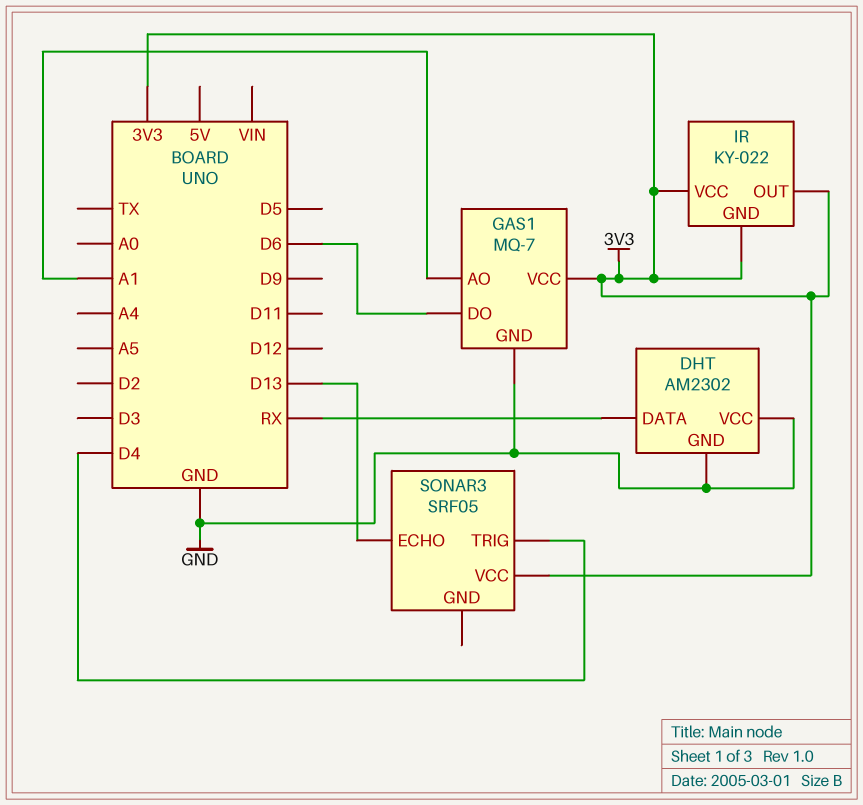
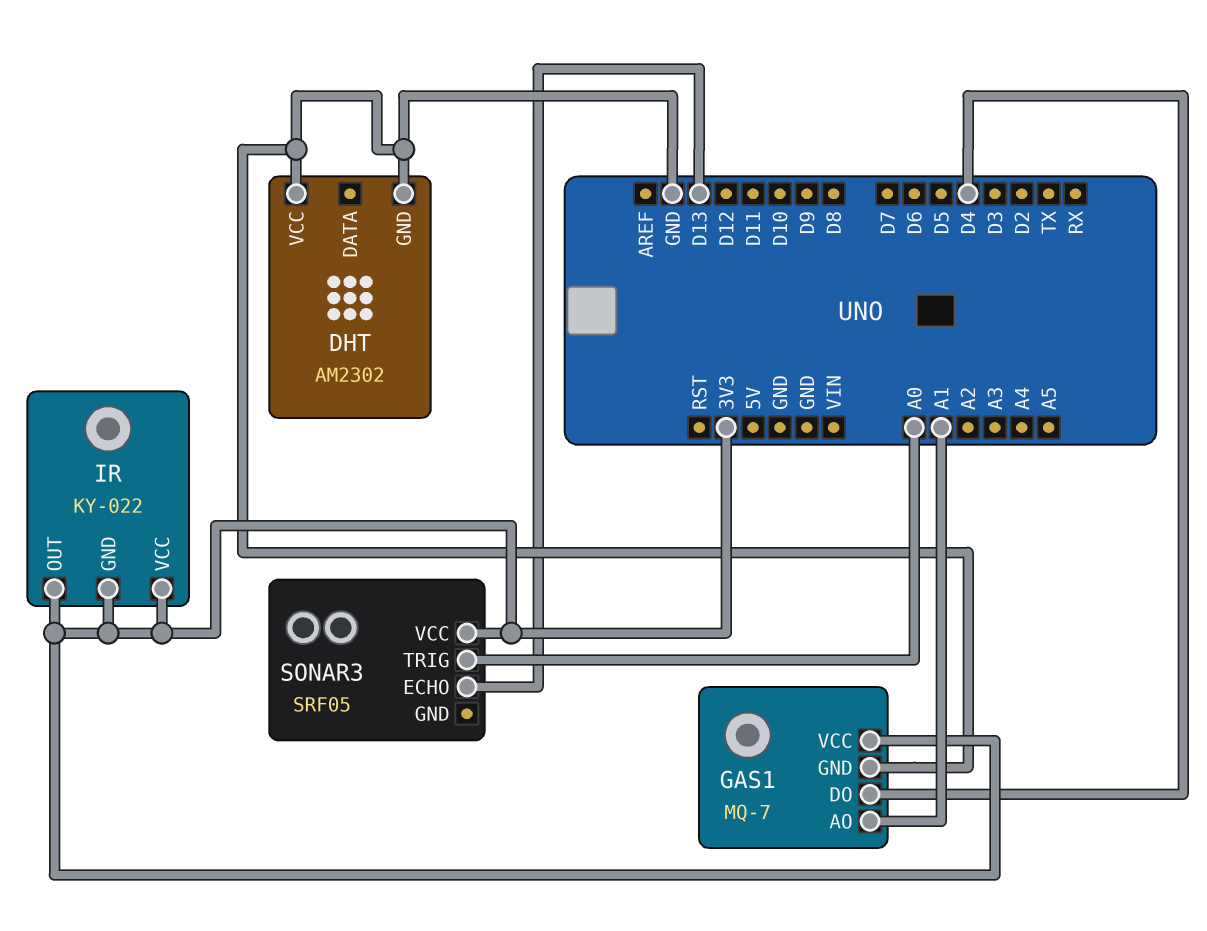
DHT pin DATA: RX -> none
GAS1 pin DO: D6 -> D4
SONAR3 pin TRIG: D4 -> A0

